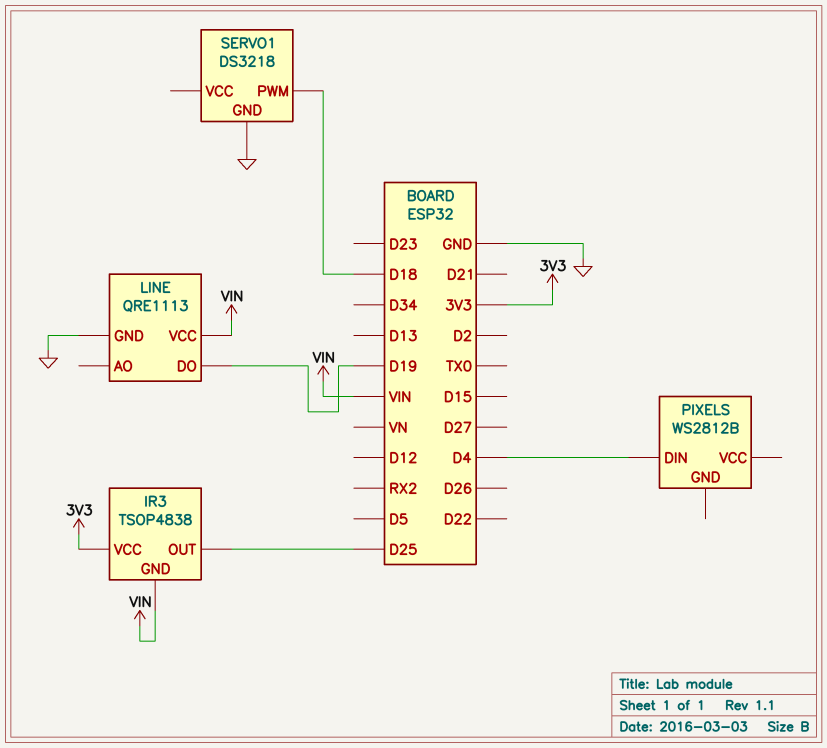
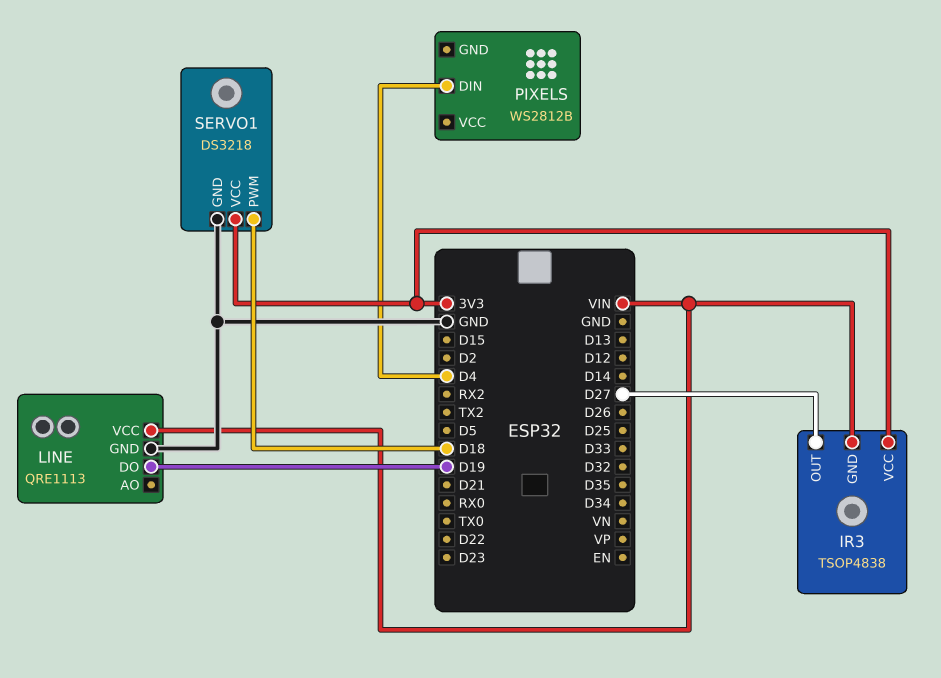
IR3 pin OUT: D25 -> D27
SERVO1 pin VCC: none -> 3V3

